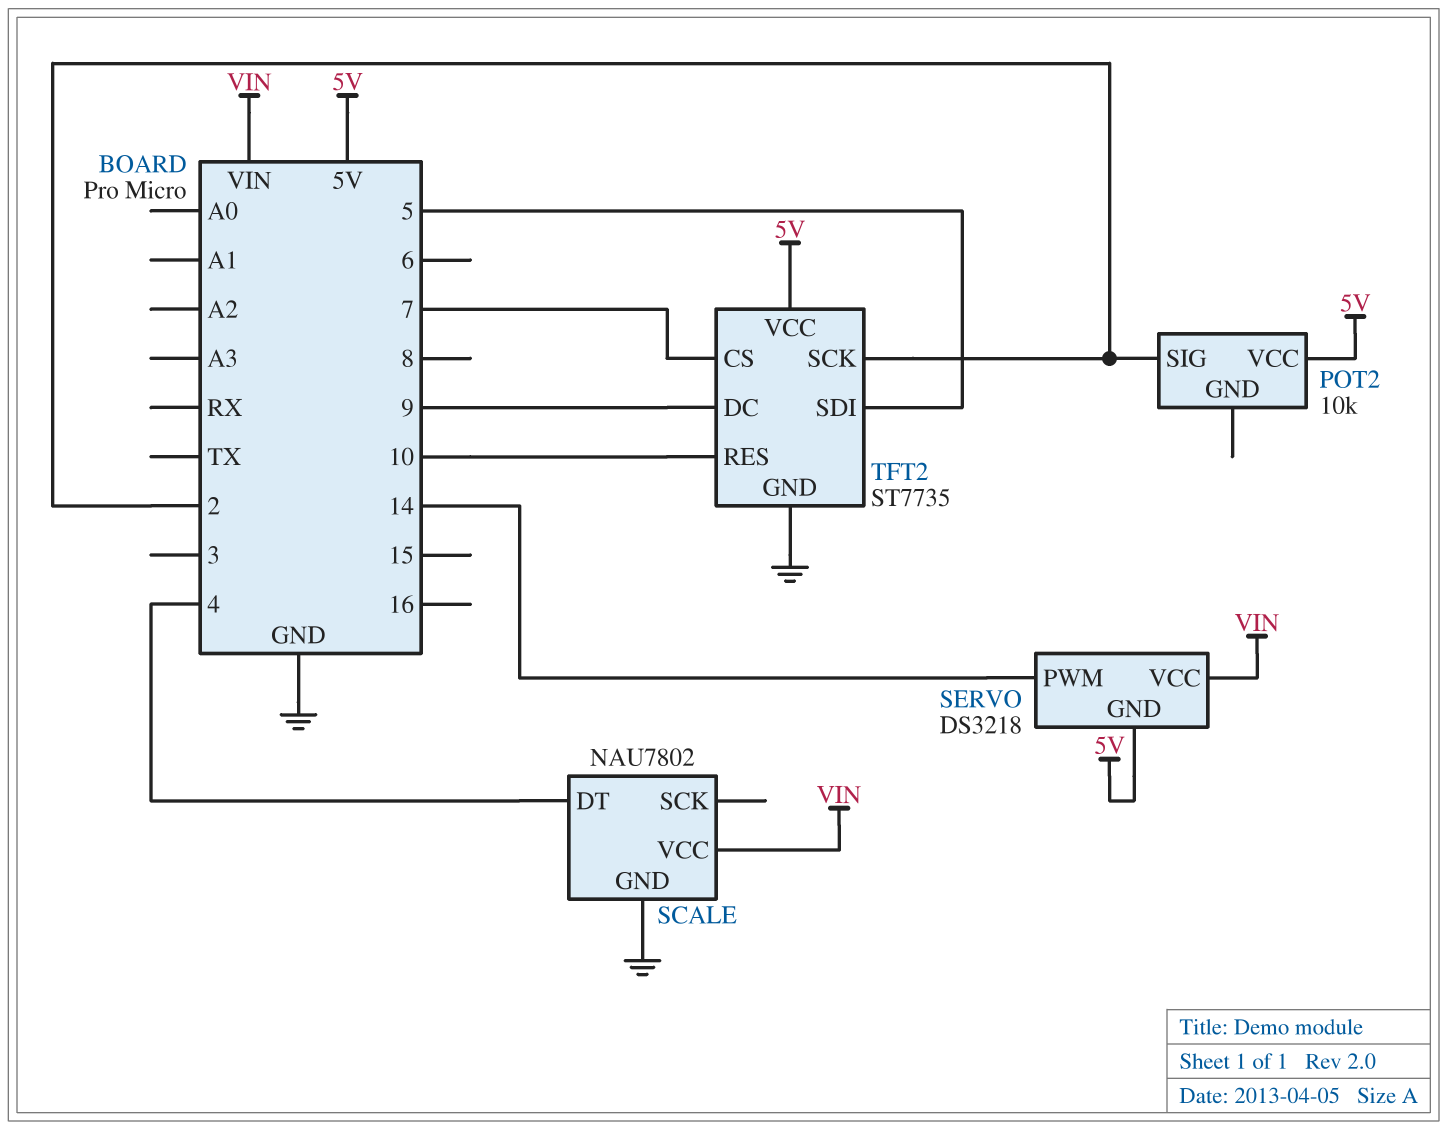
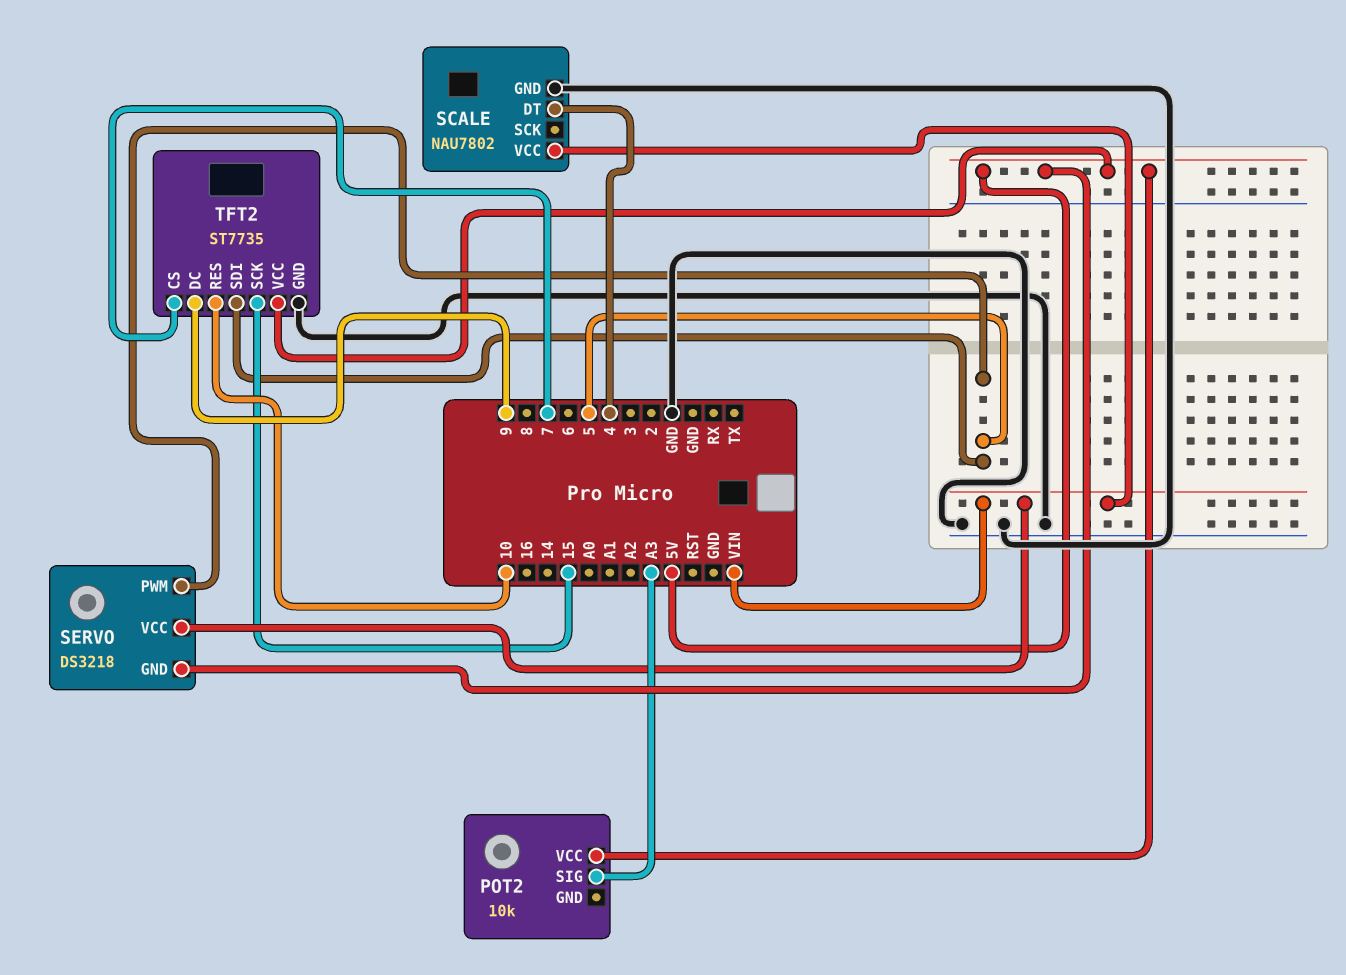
POT2 pin SIG: 2 -> A3
SERVO pin PWM: 14 -> 5
TFT2 pin SCK: 2 -> 15

